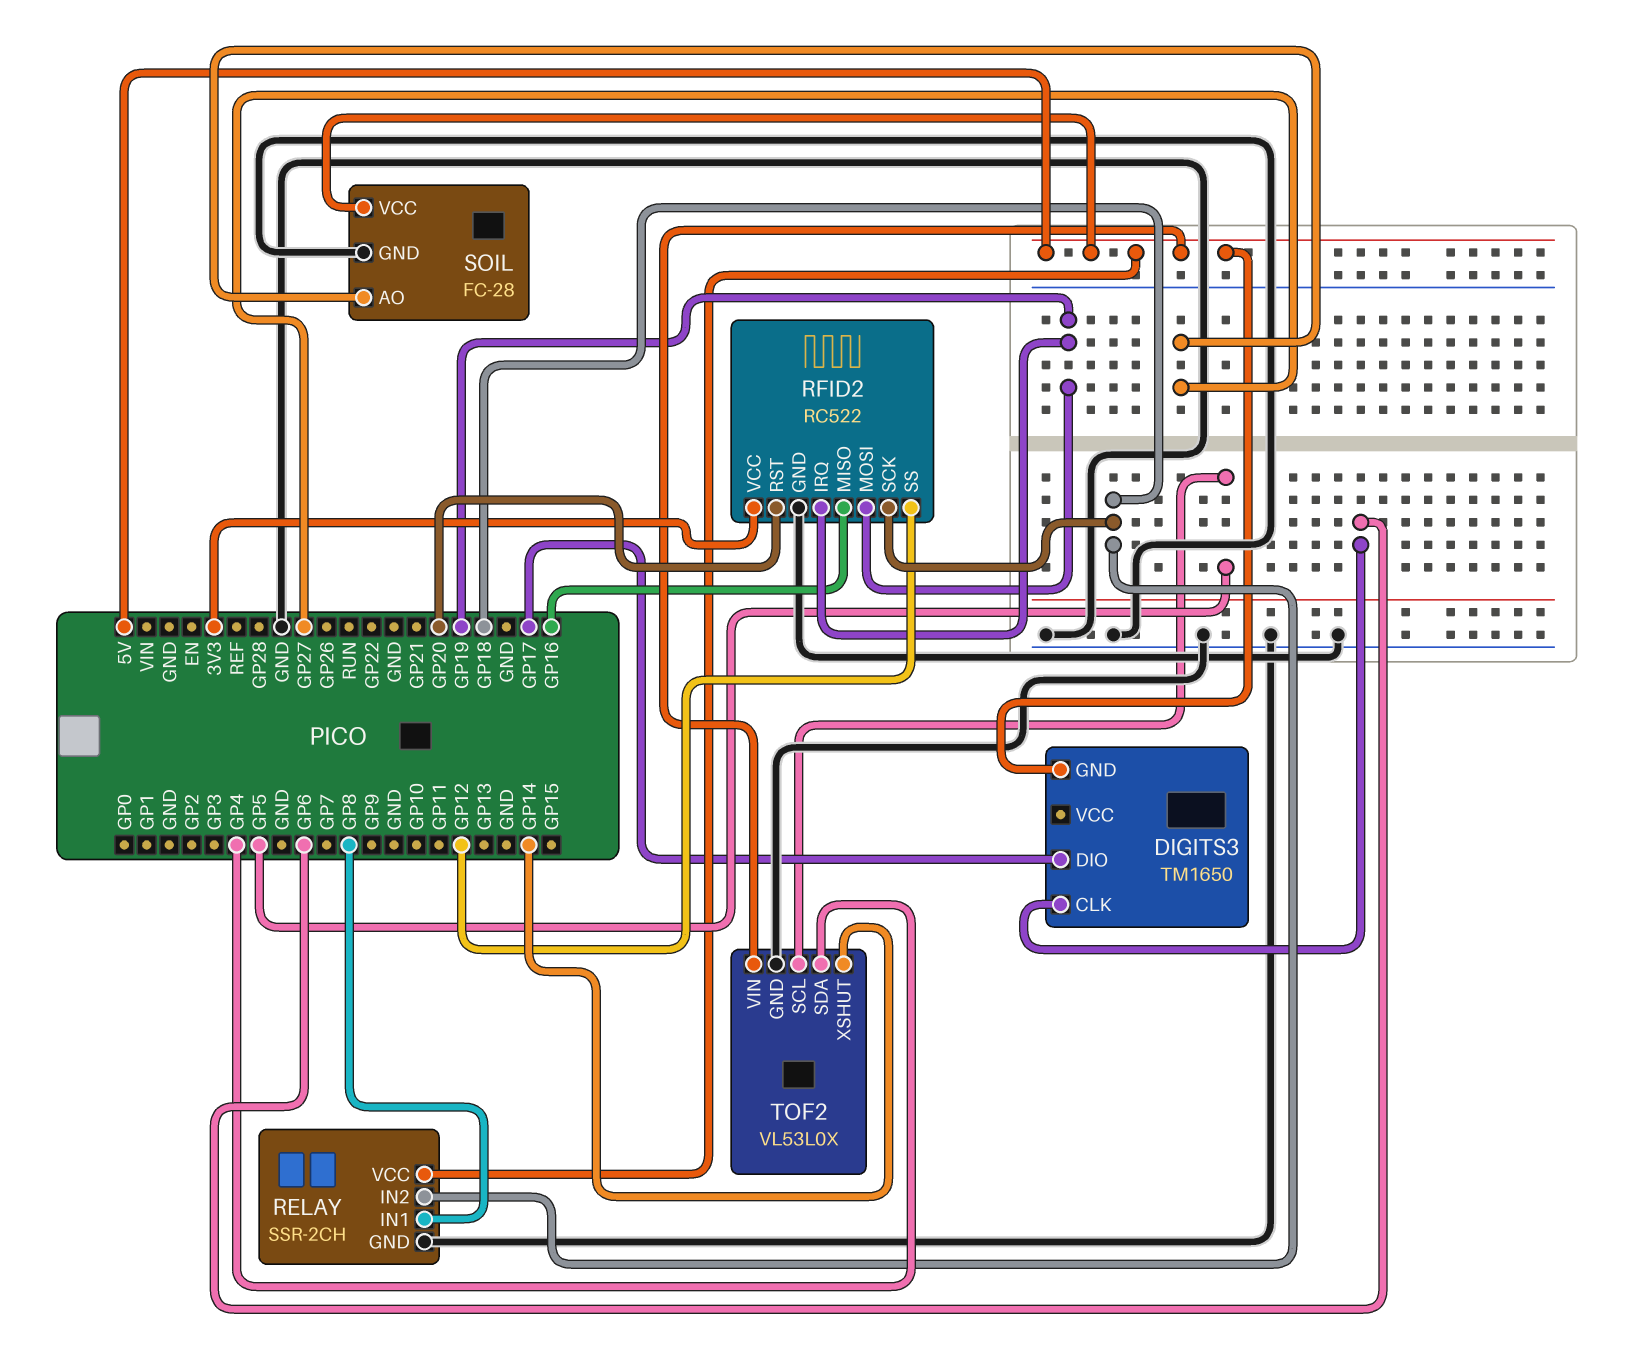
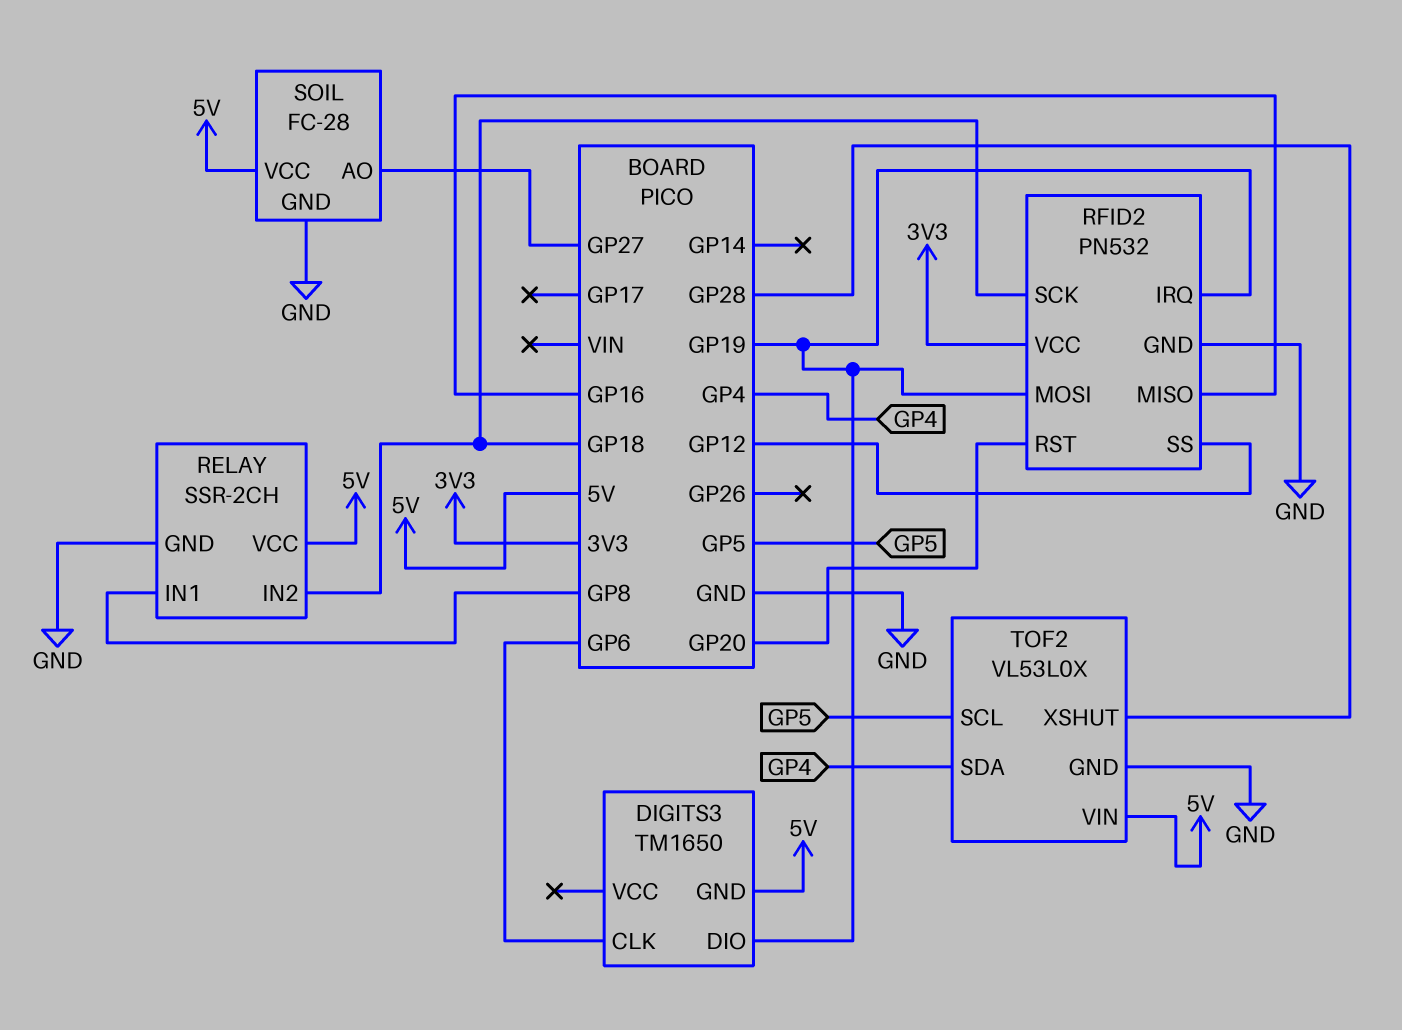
DIGITS3 pin DIO: GP17 -> GP19
RFID2: RC522 -> PN532
TOF2 pin XSHUT: GP14 -> GP28

